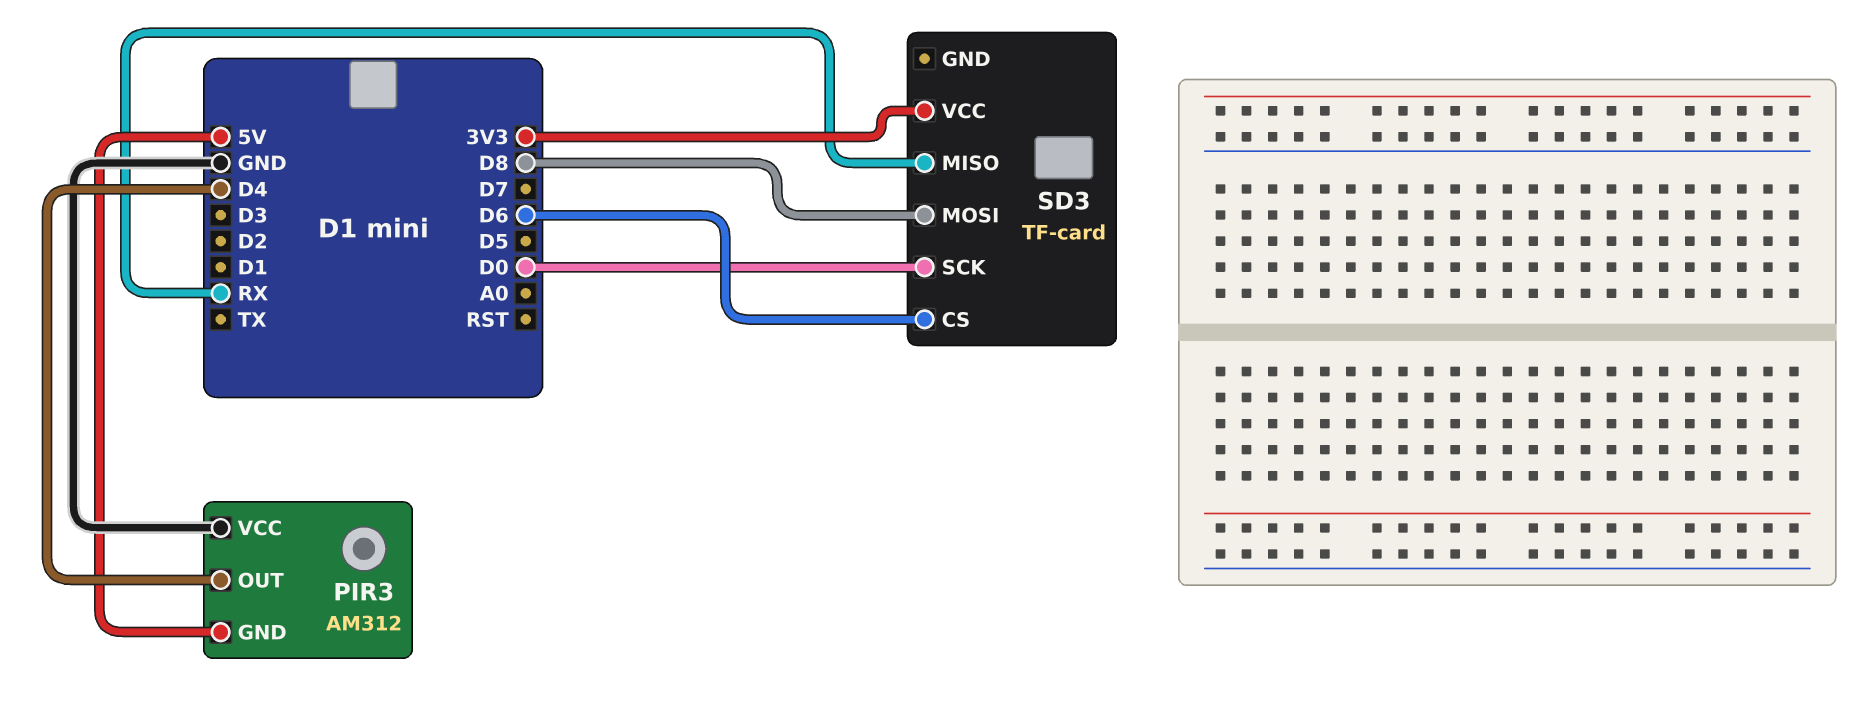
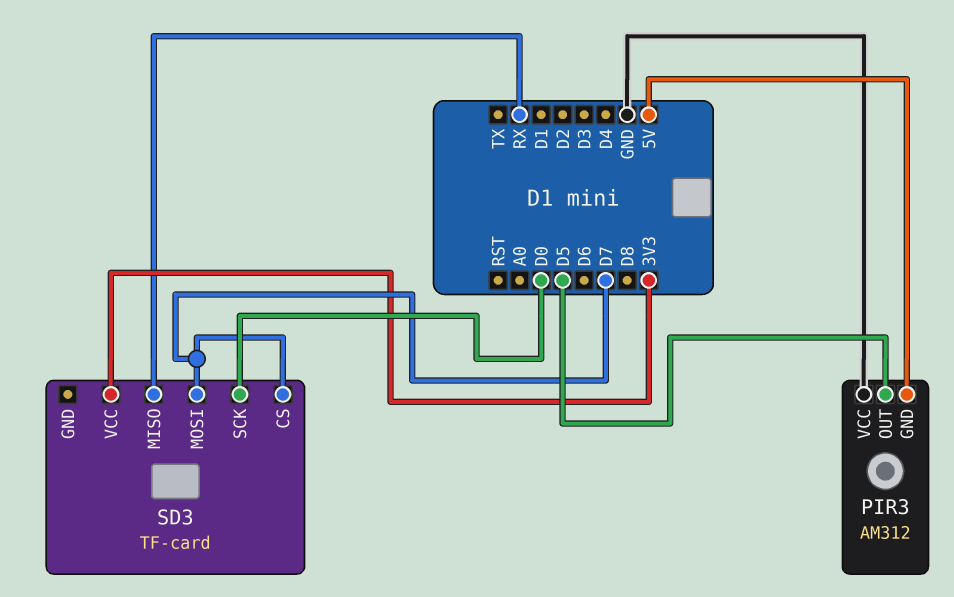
PIR3 pin OUT: D4 -> D5
SD3 pin CS: D6 -> D7
SD3 pin MOSI: D8 -> D7

